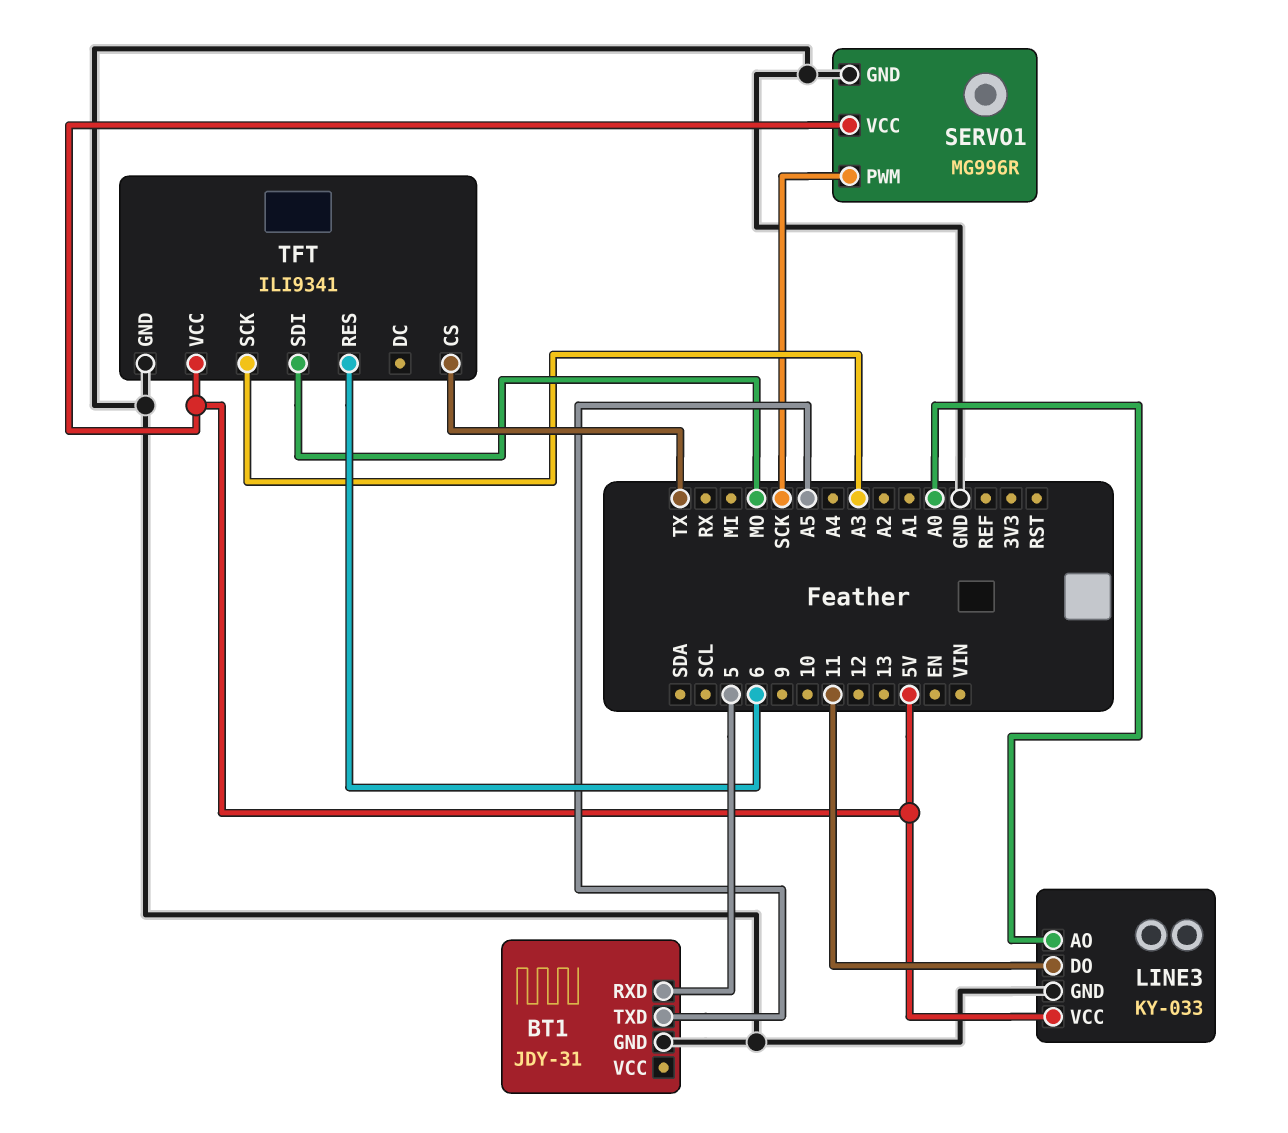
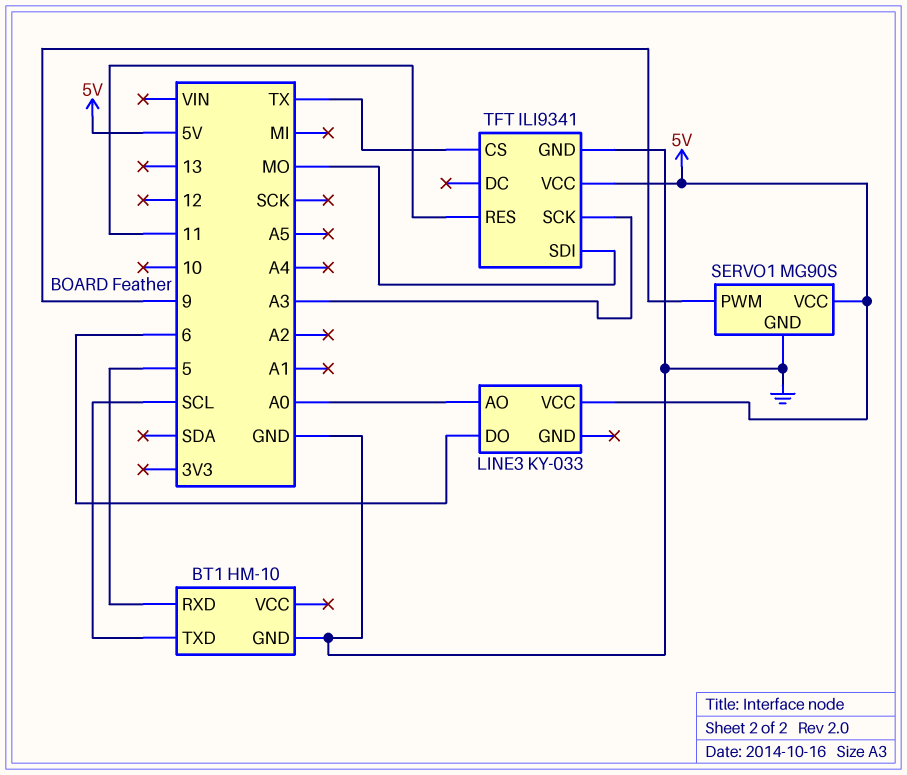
BT1: JDY-31 -> HM-10
BT1 pin TXD: A5 -> SCL
LINE3 pin DO: 11 -> 6
LINE3 pin GND: GND -> none
SERVO1: MG996R -> MG90S
SERVO1 pin PWM: SCK -> 9
TFT pin RES: 6 -> 11

